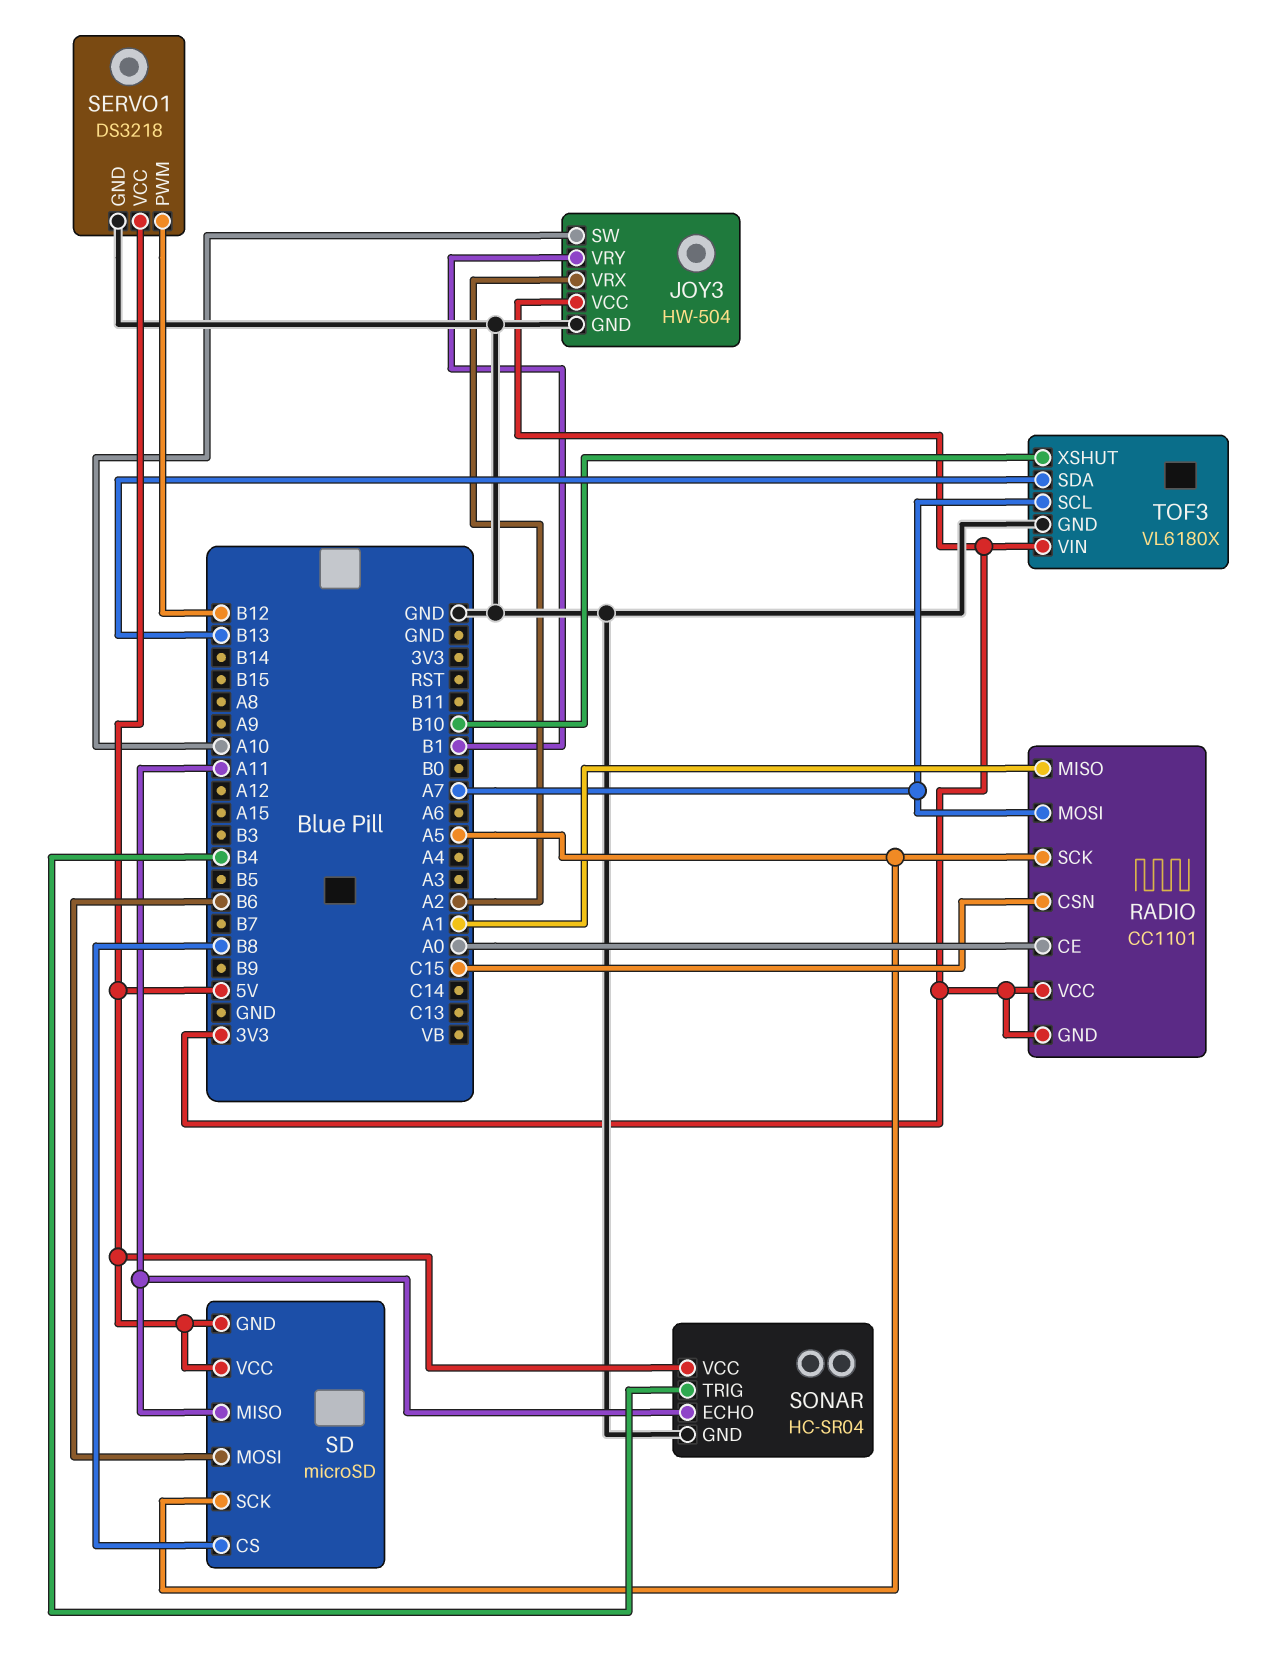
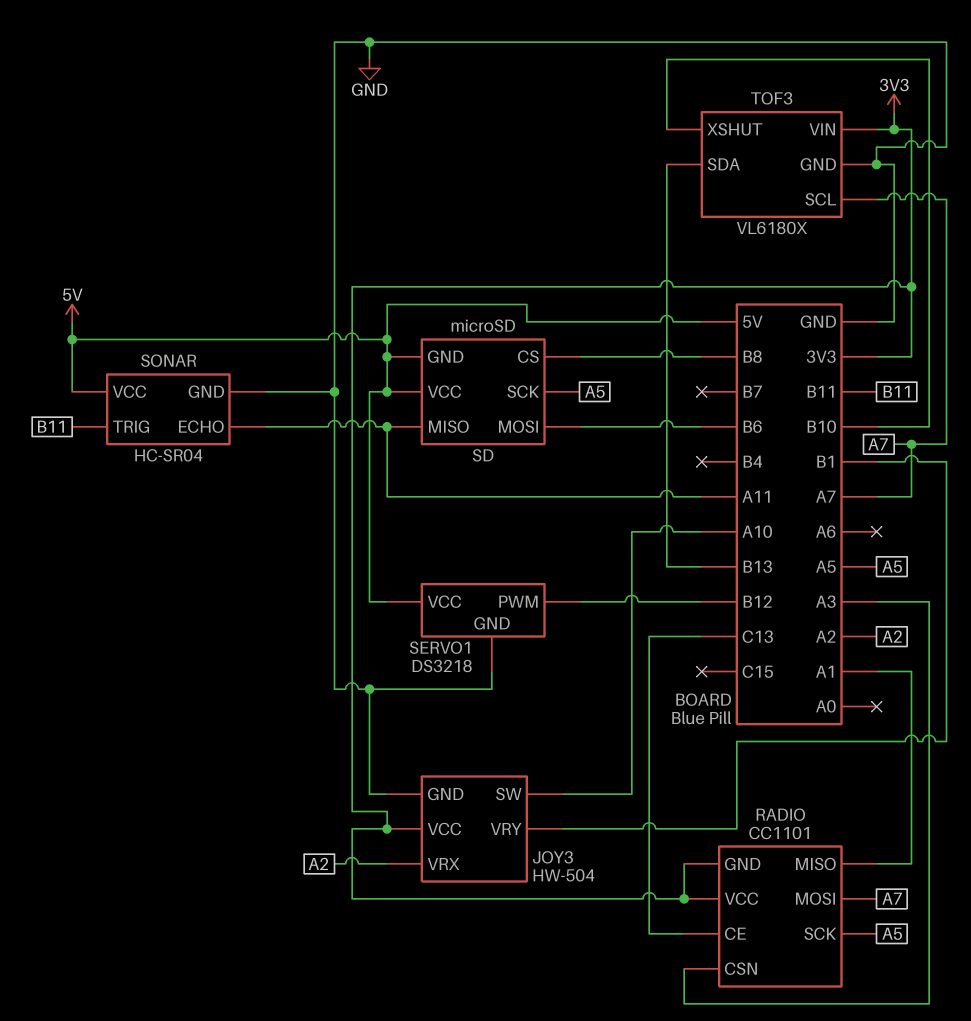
RADIO pin CE: A0 -> C13
RADIO pin CSN: C15 -> A3
SONAR pin TRIG: B4 -> B11

